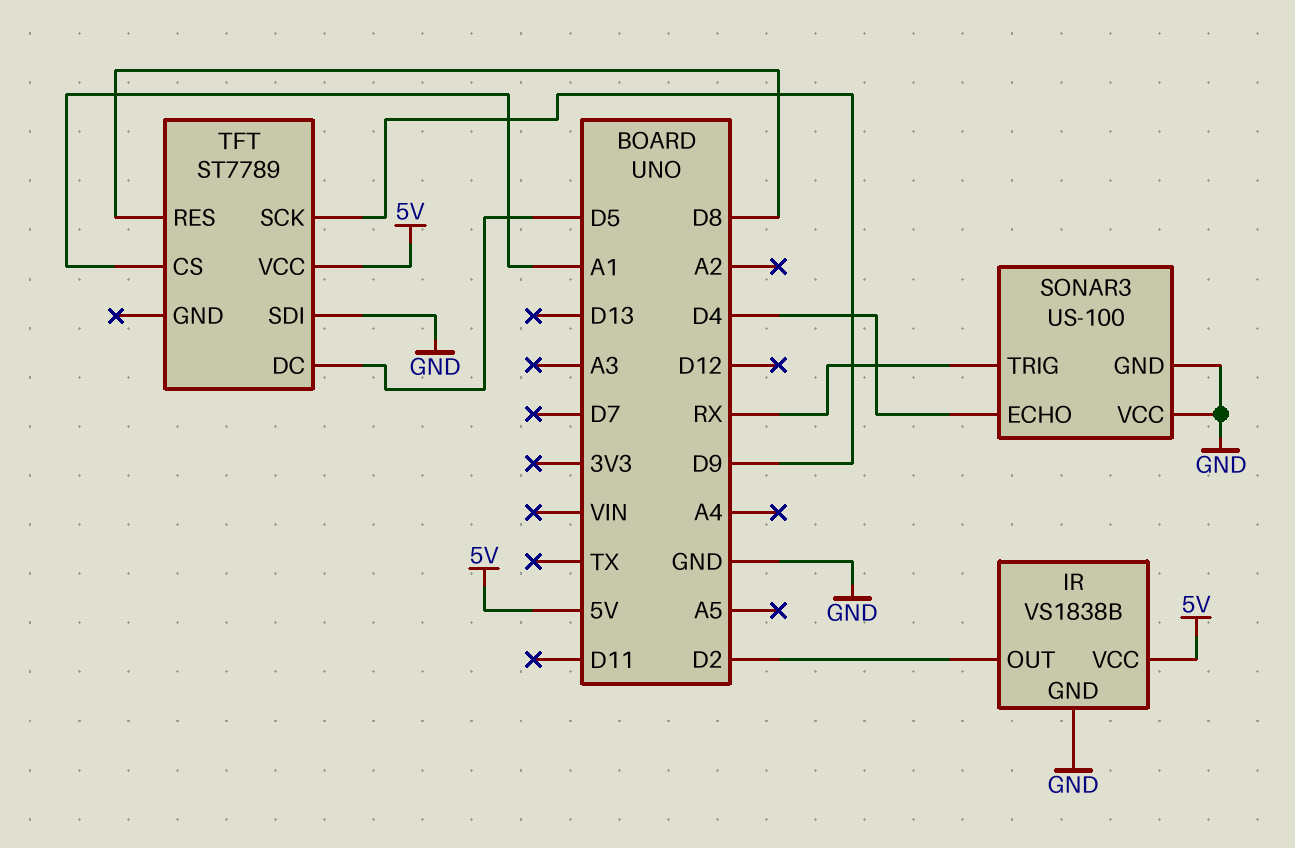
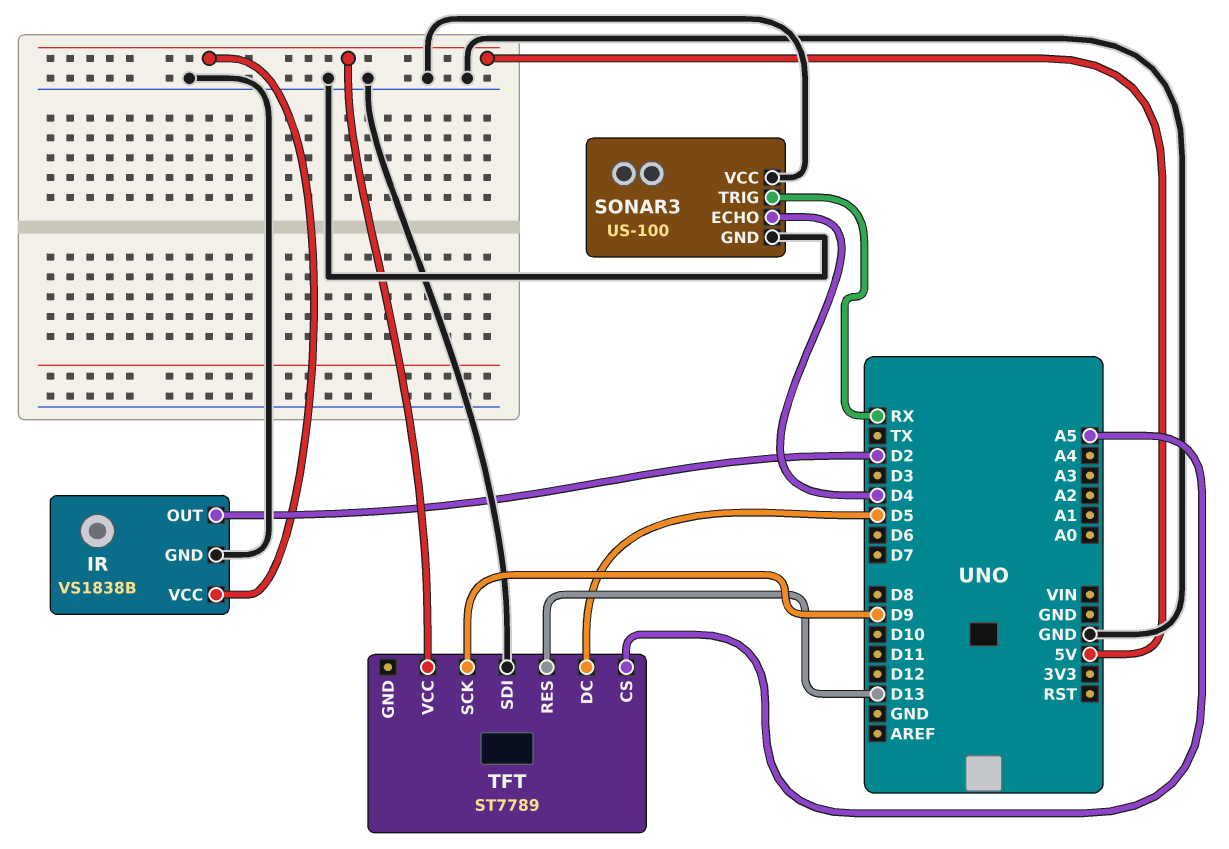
TFT pin CS: A1 -> A5
TFT pin RES: D8 -> D13

